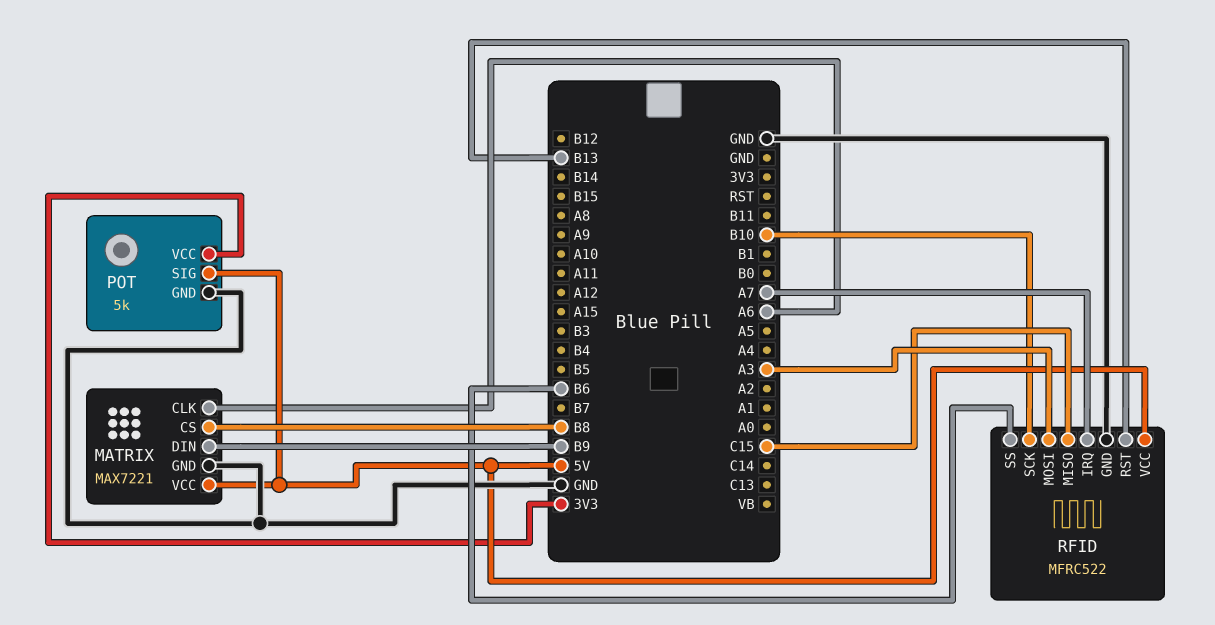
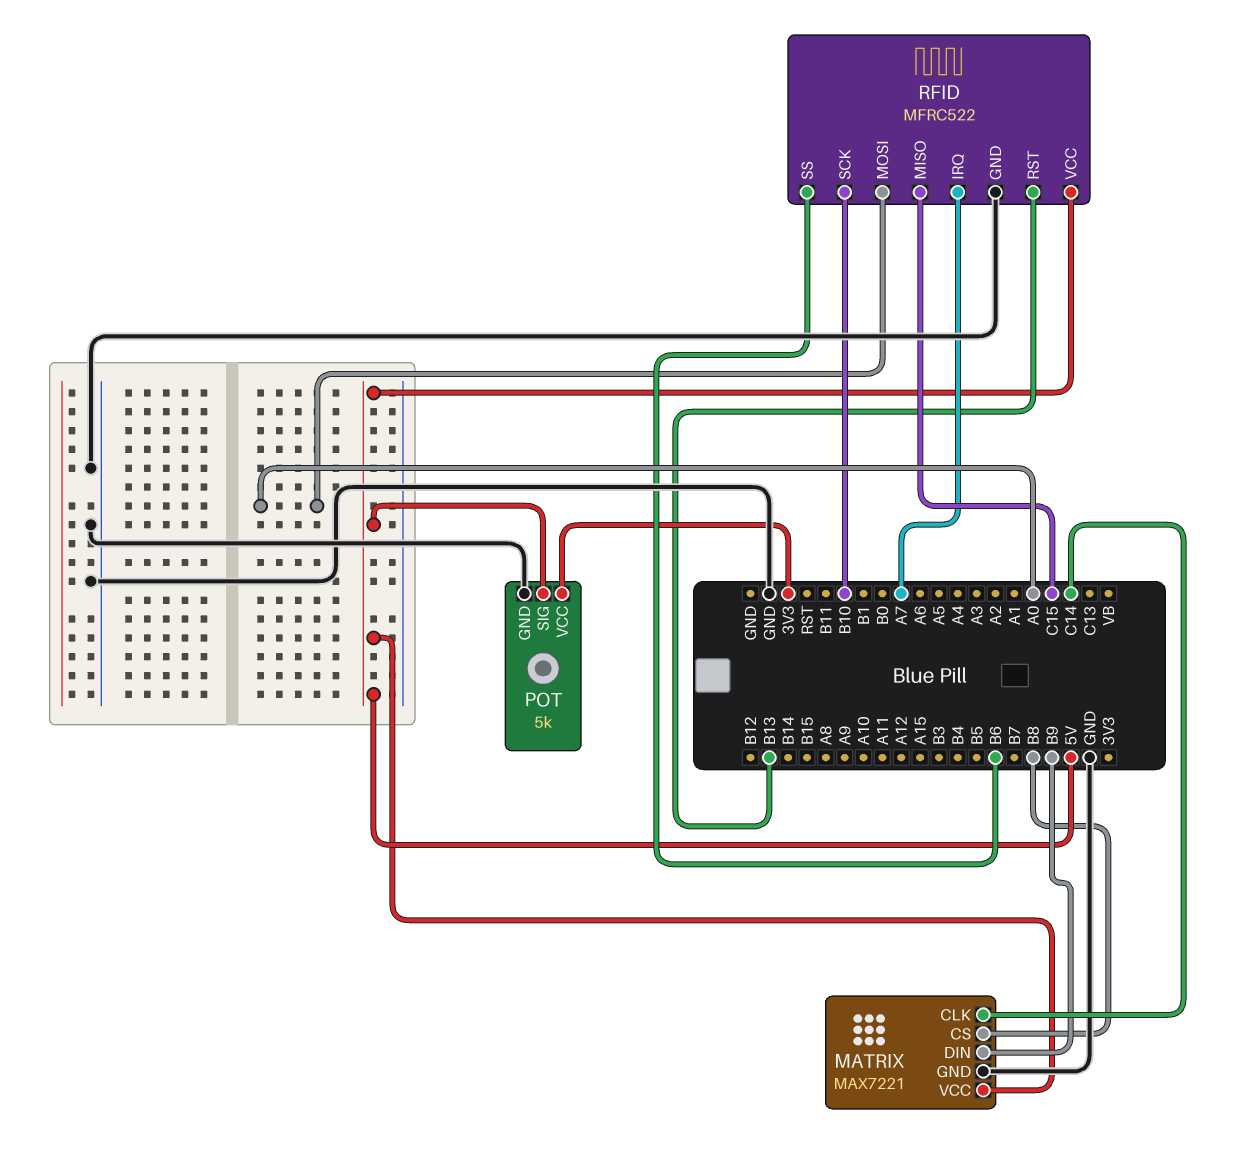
MATRIX pin CLK: A6 -> C14
RFID pin MOSI: A3 -> A0

